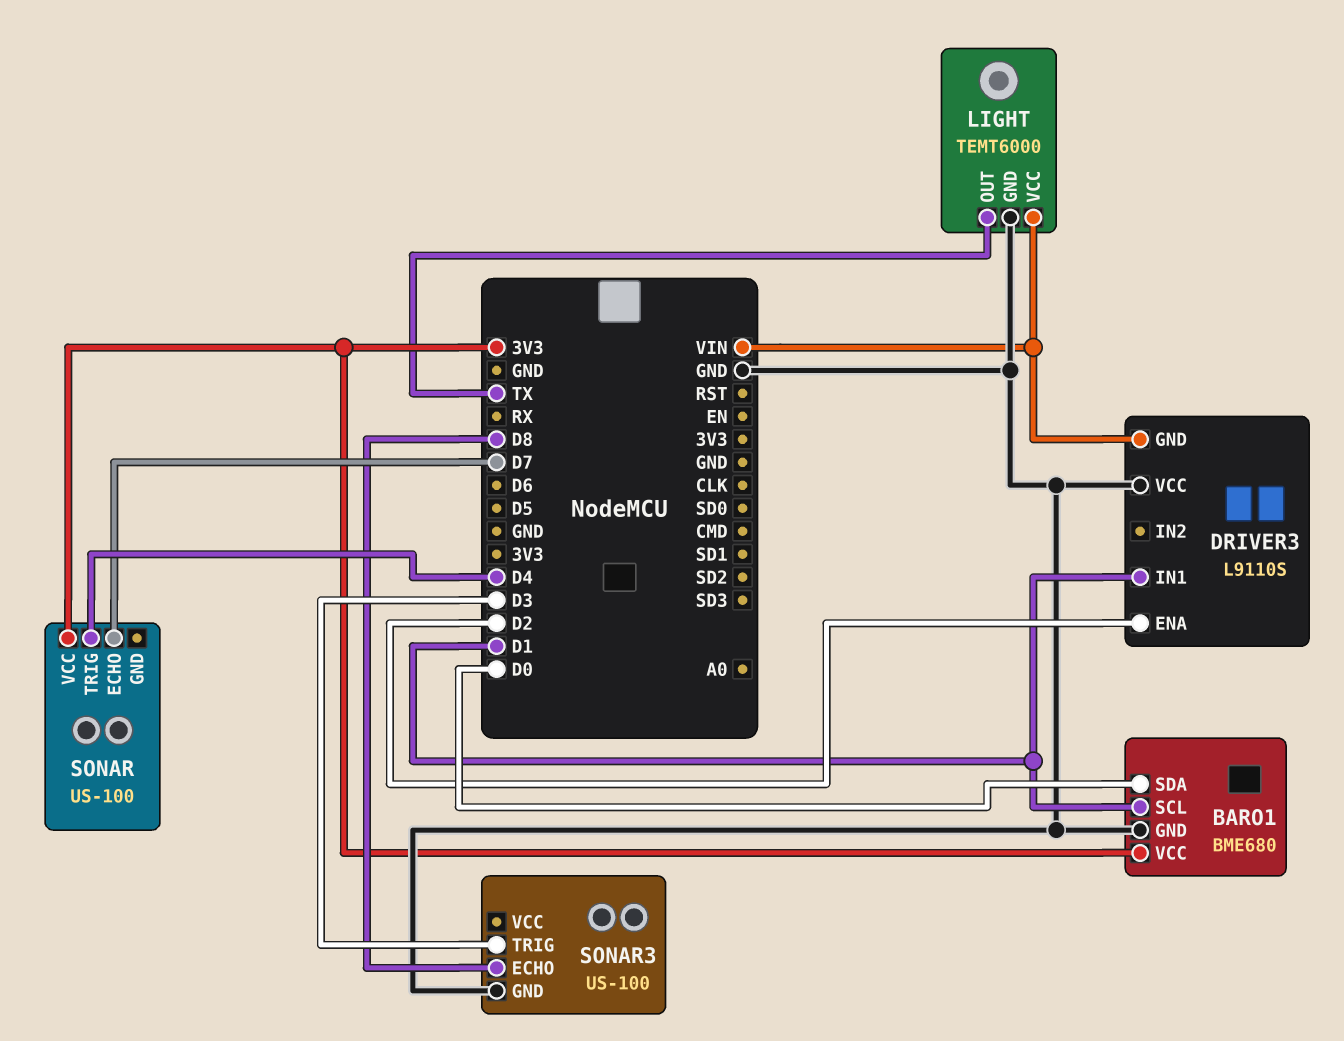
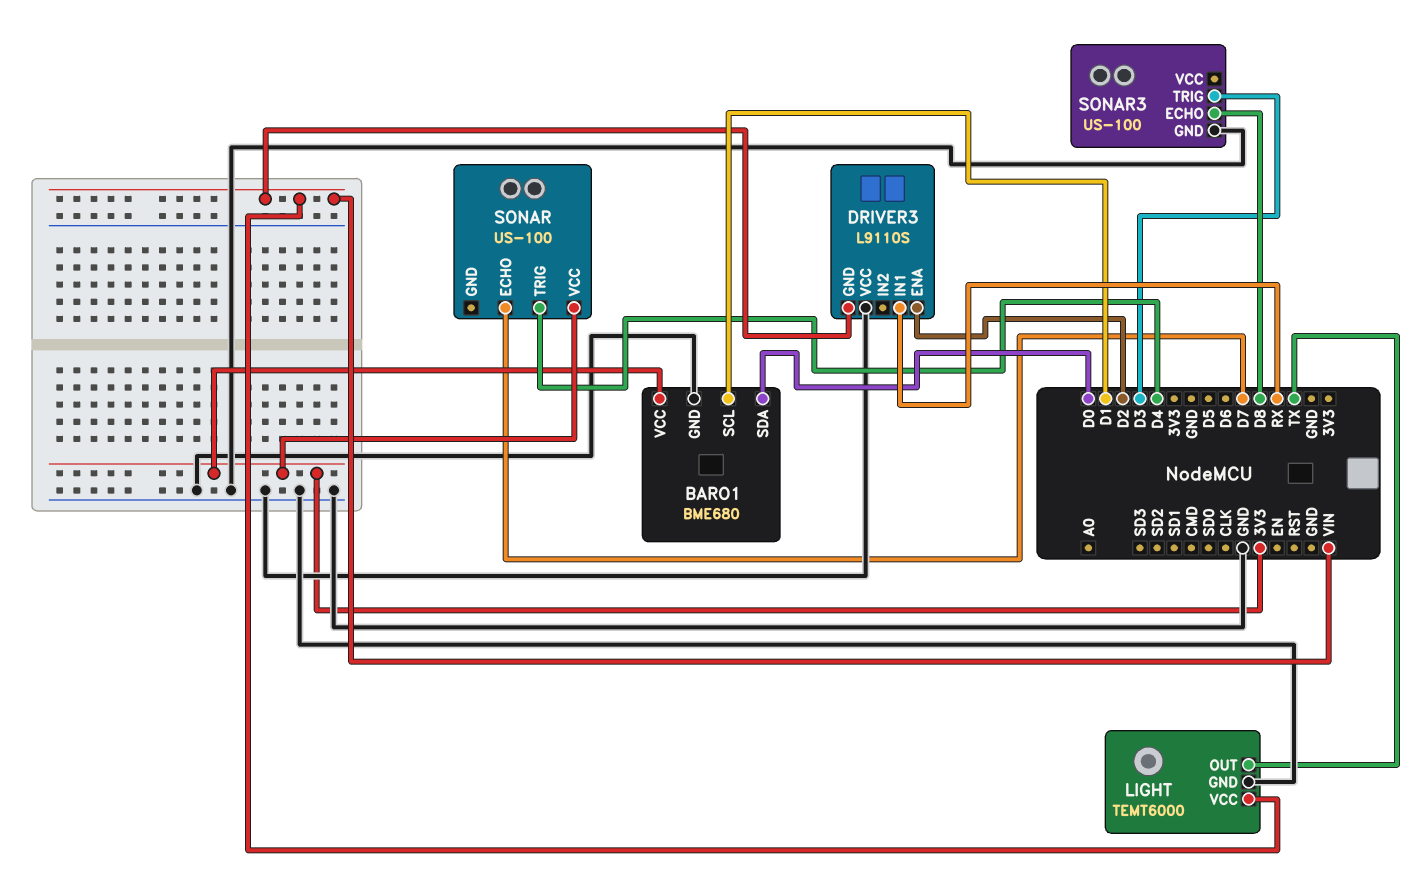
DRIVER3 pin IN1: D1 -> RX

